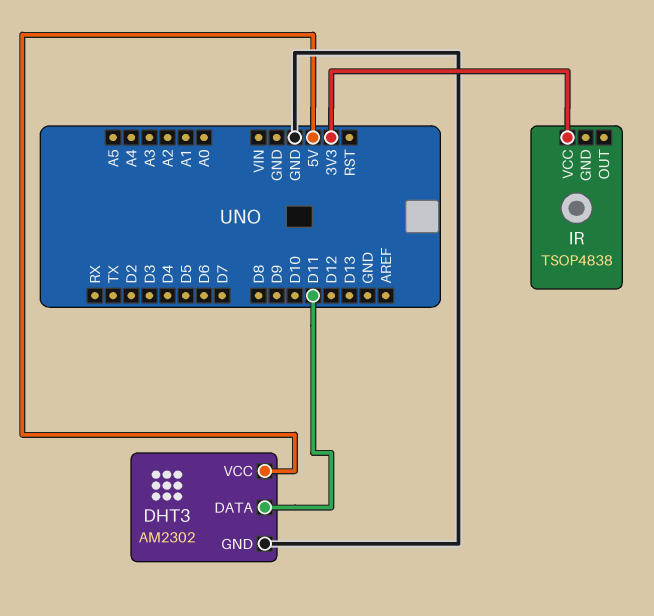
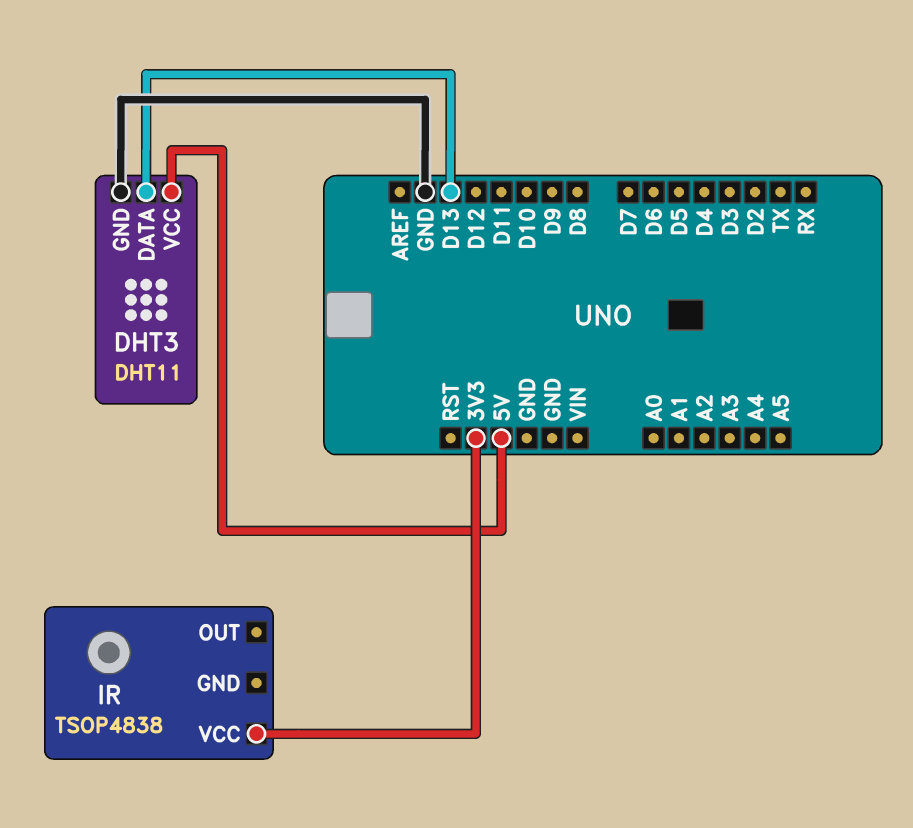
DHT3: AM2302 -> DHT11
DHT3 pin DATA: D11 -> D13

